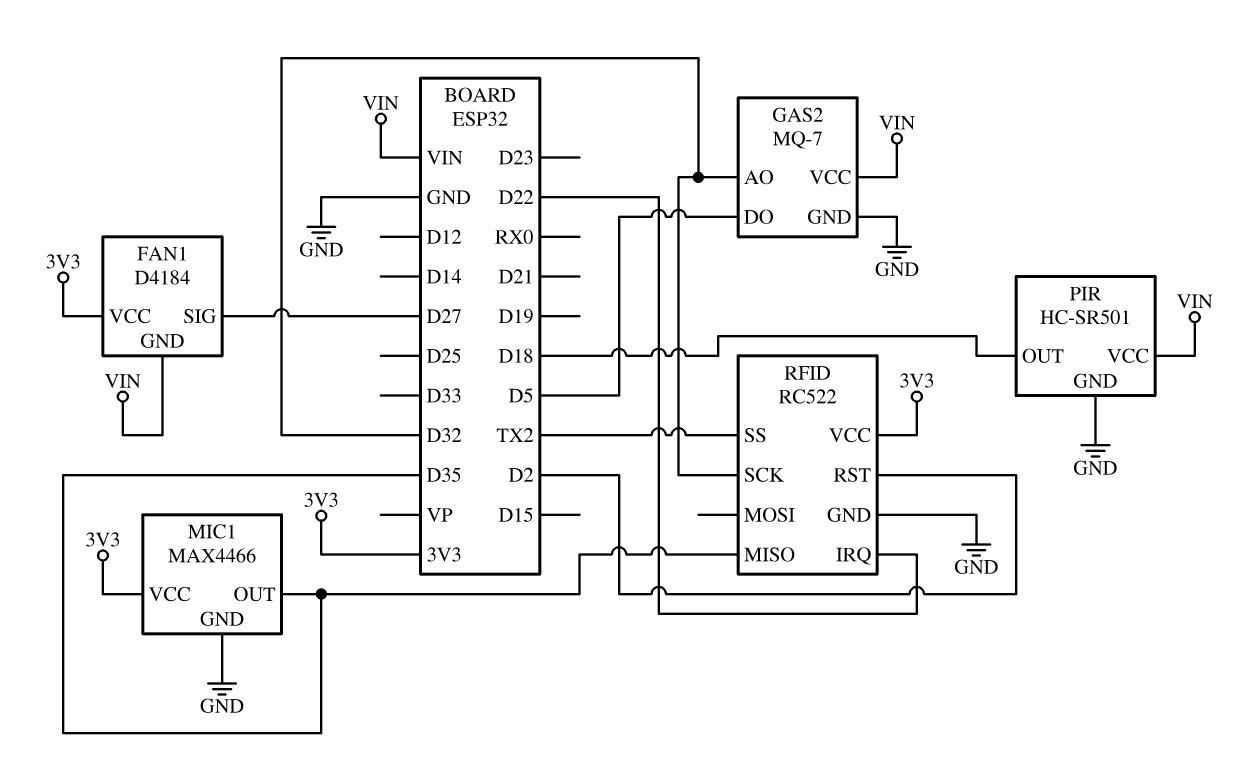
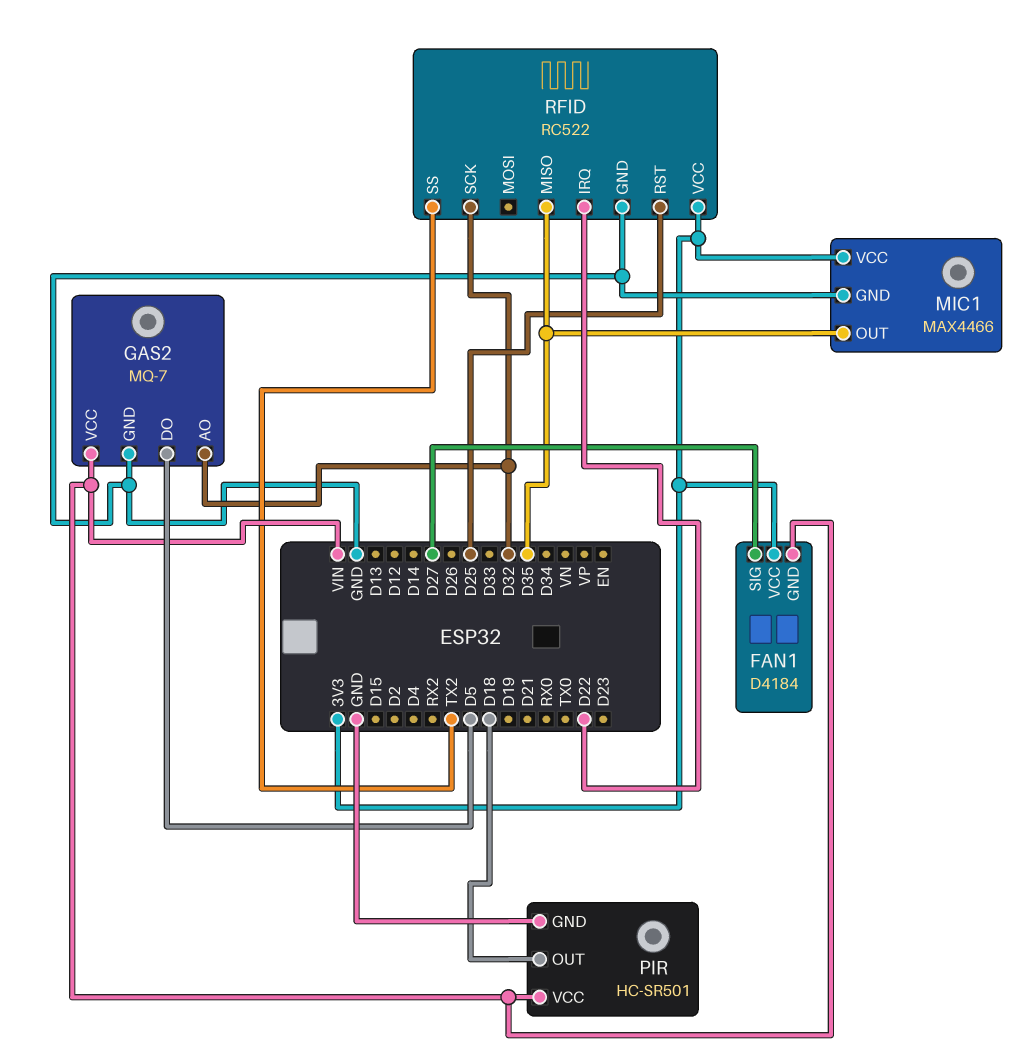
RFID pin RST: D2 -> D25

